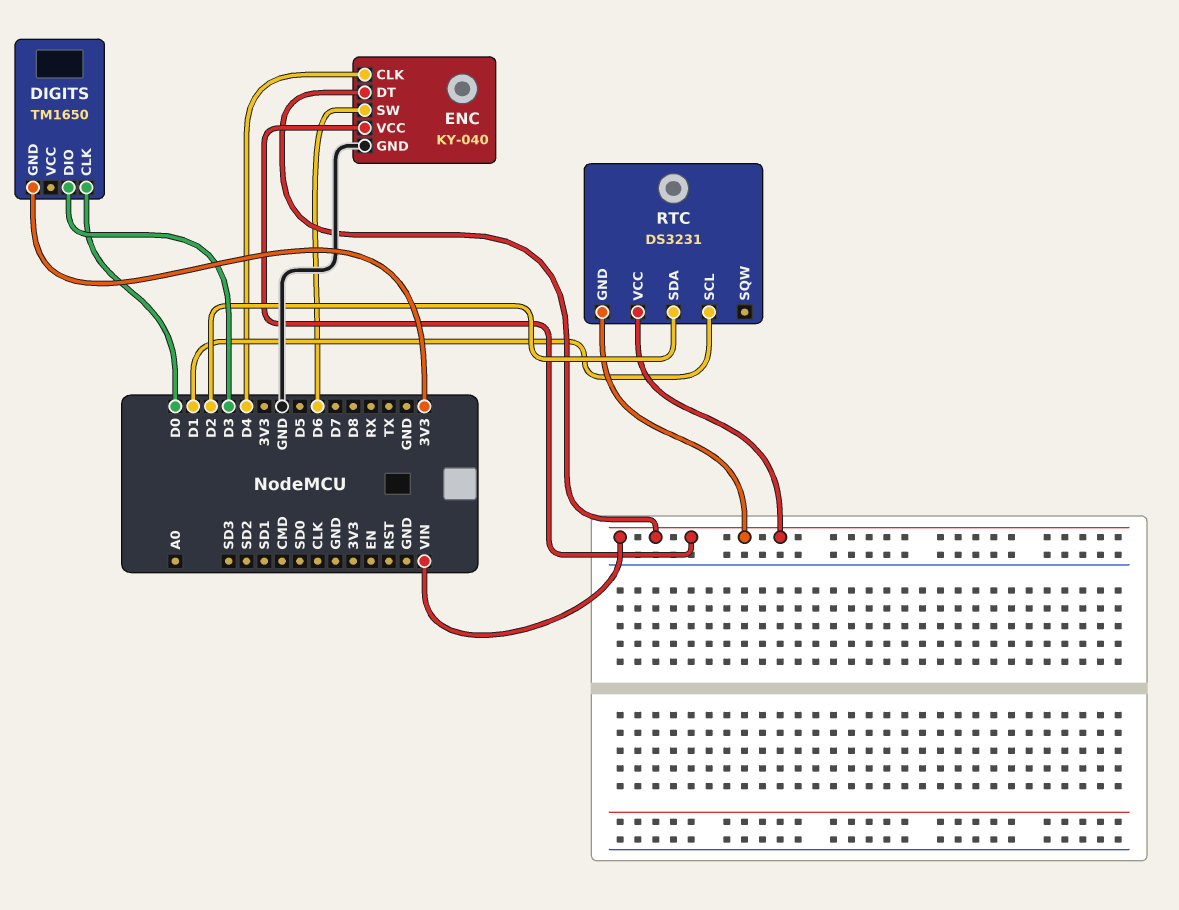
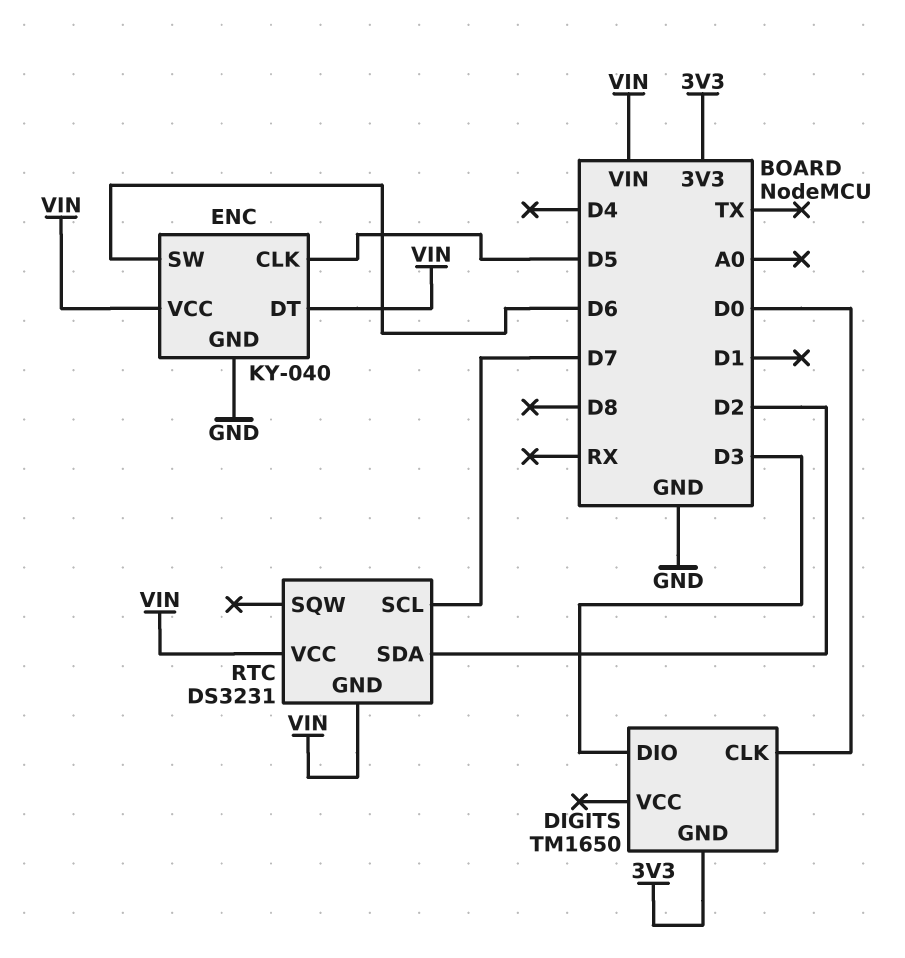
ENC pin CLK: D4 -> D5
RTC pin SCL: D1 -> D7

